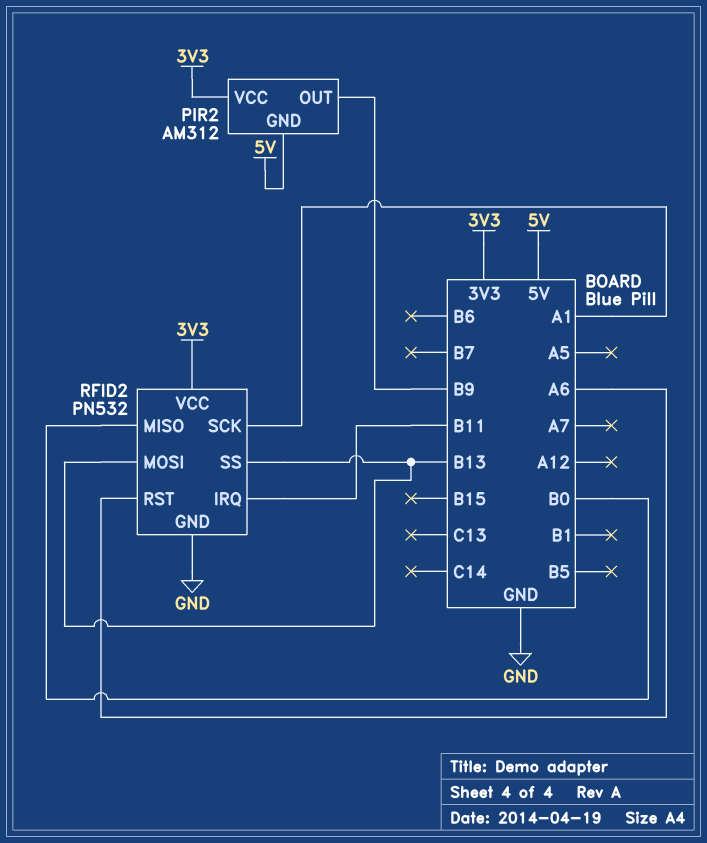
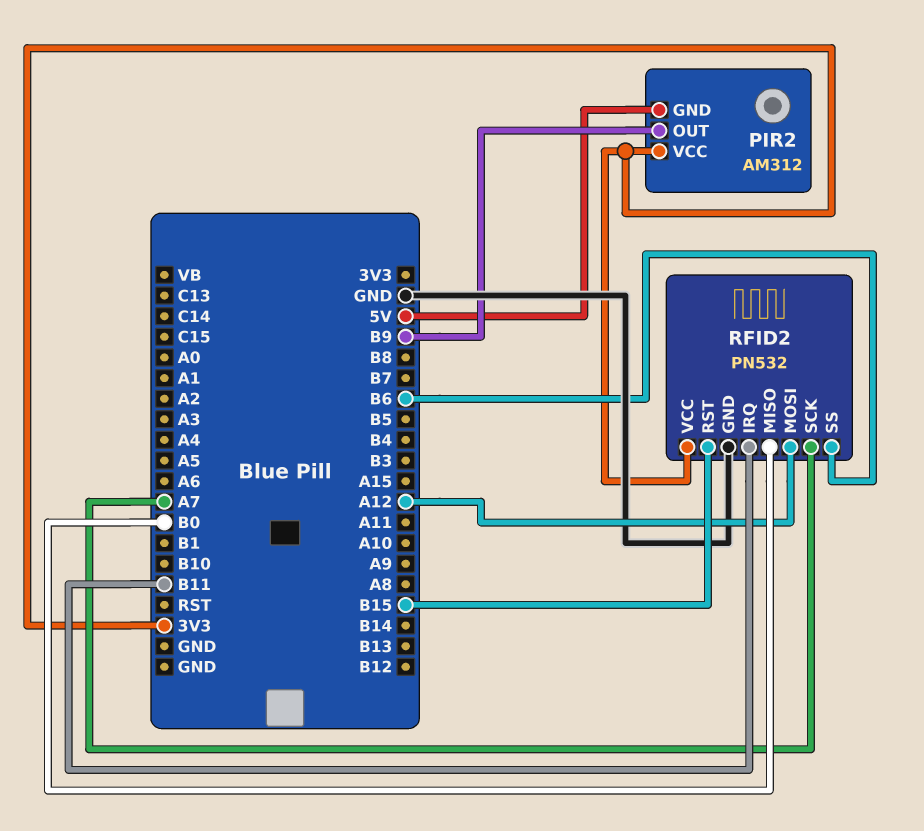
RFID2 pin MOSI: B13 -> A12
RFID2 pin RST: A6 -> B15
RFID2 pin SCK: A1 -> A7
RFID2 pin SS: B13 -> B6

